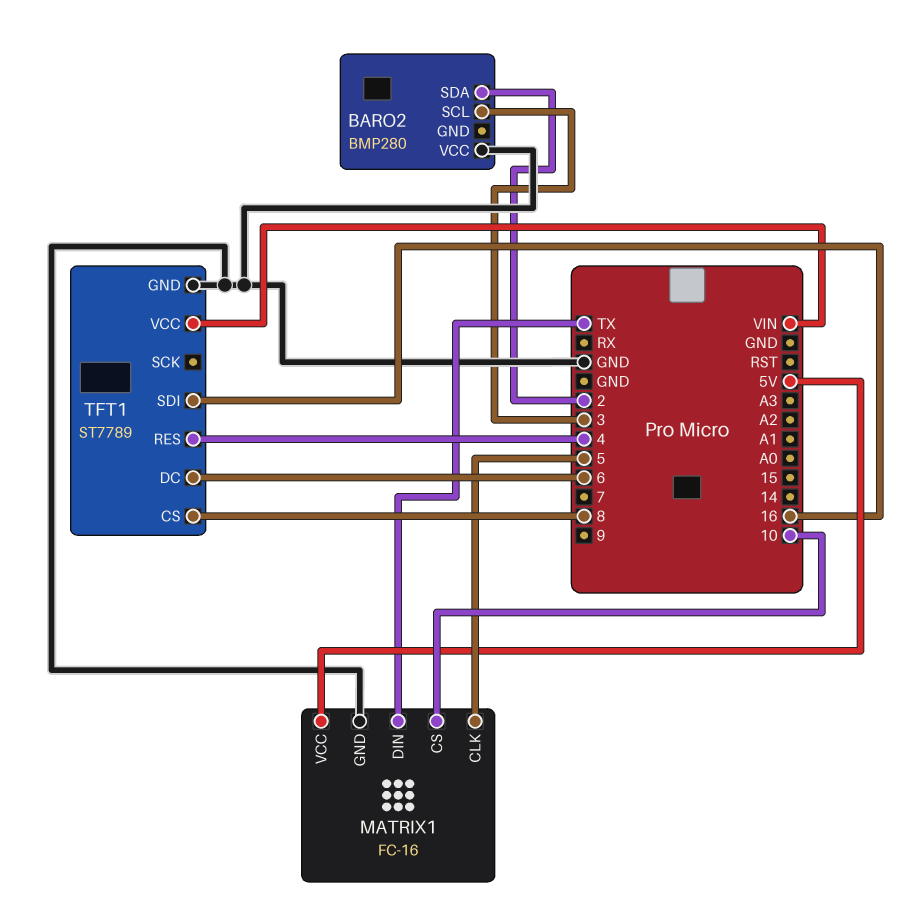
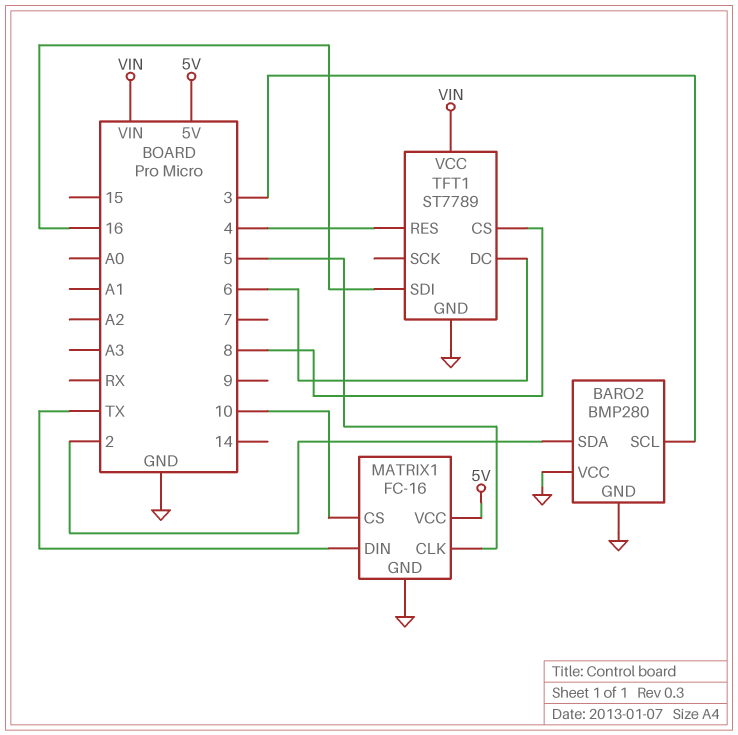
BARO2 pin GND: none -> GND

